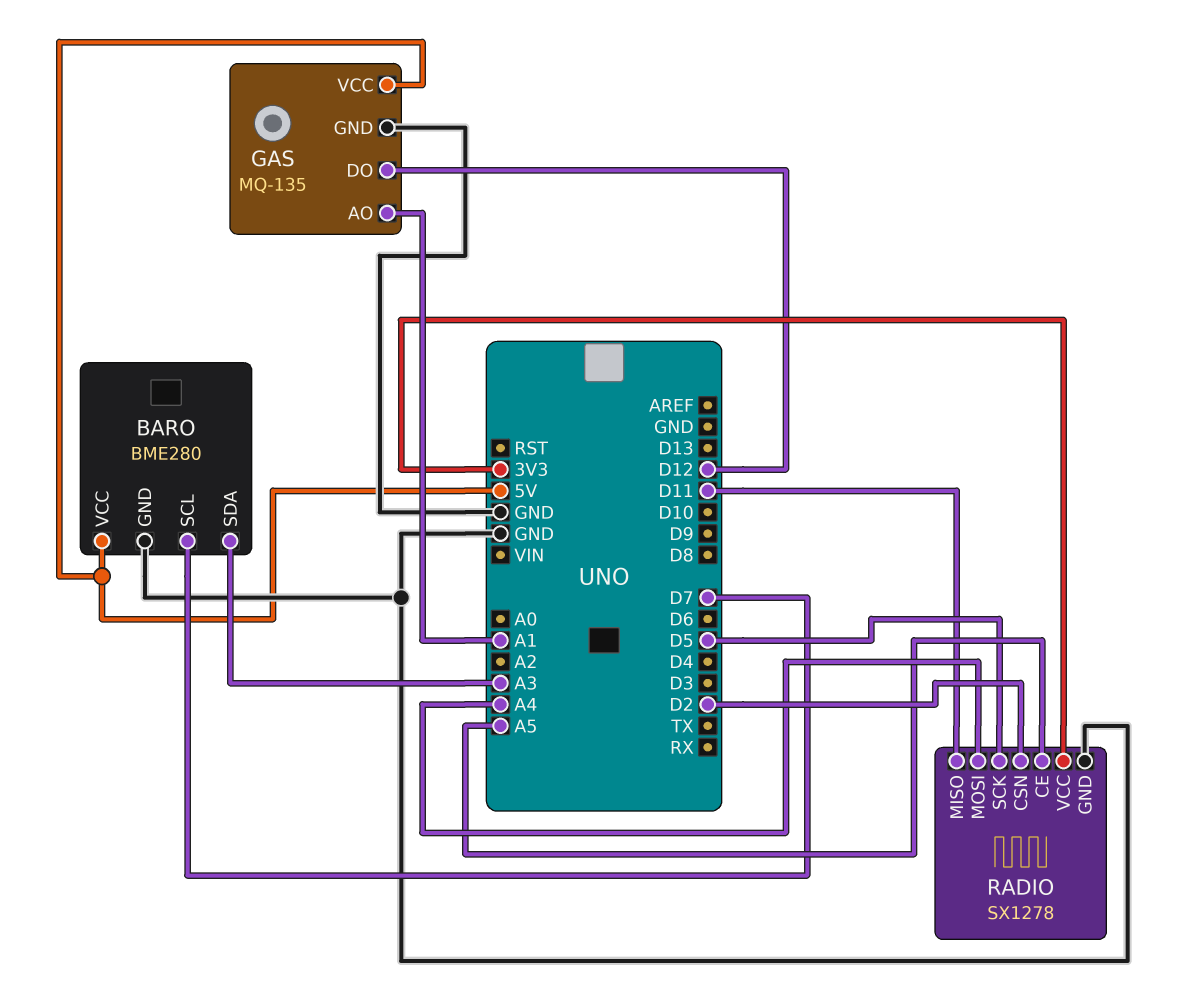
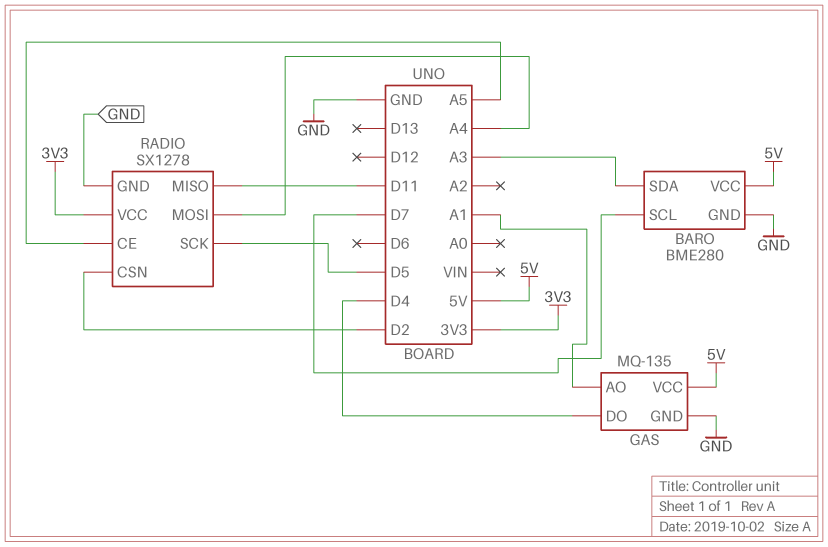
GAS pin DO: D12 -> D4

